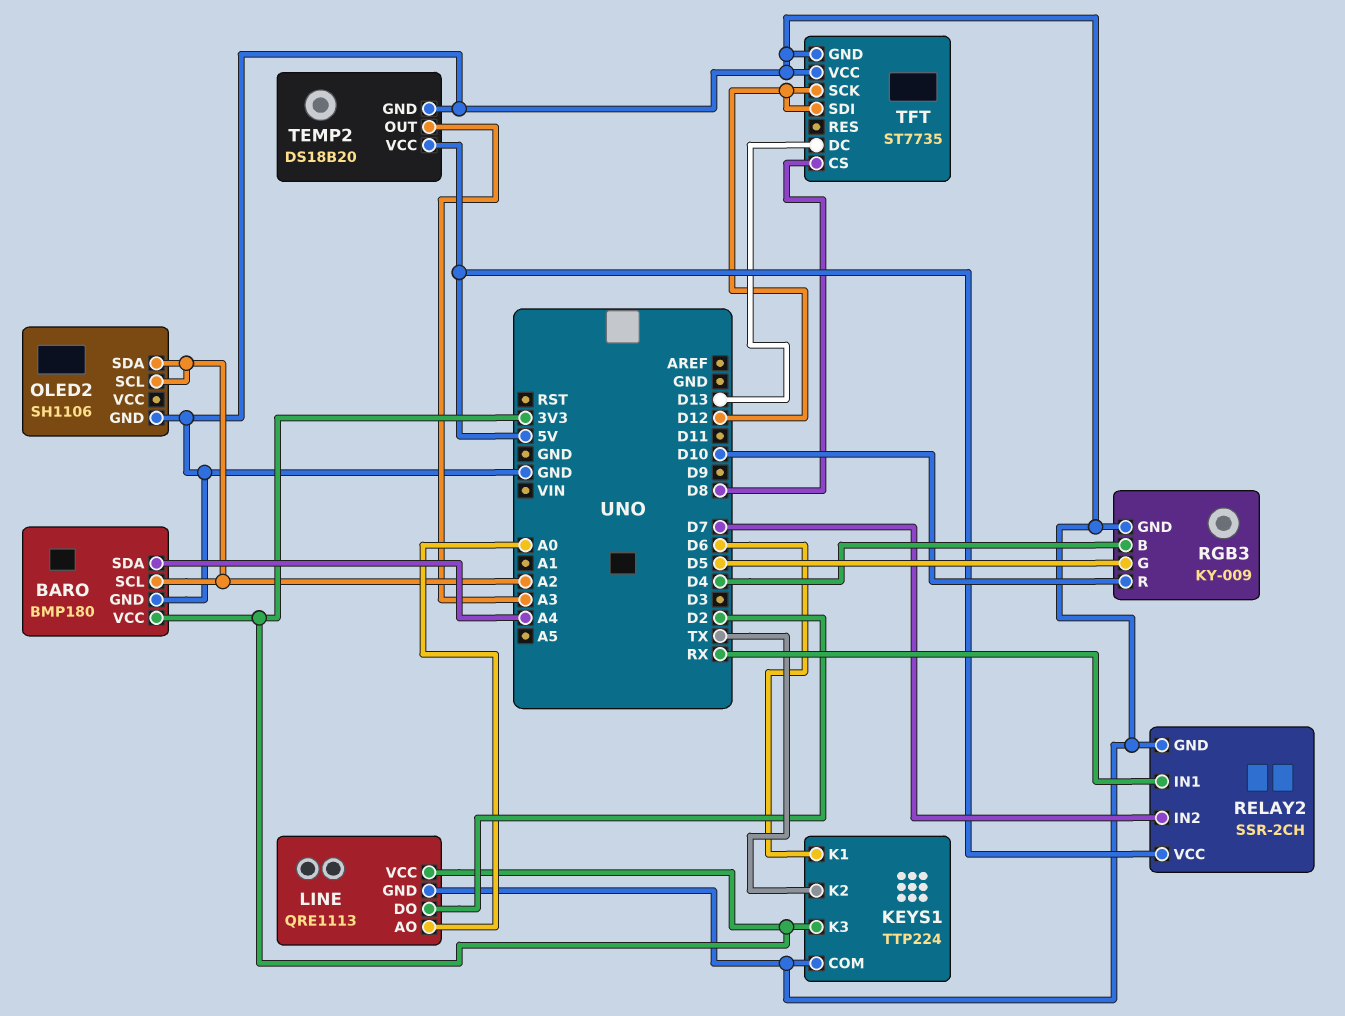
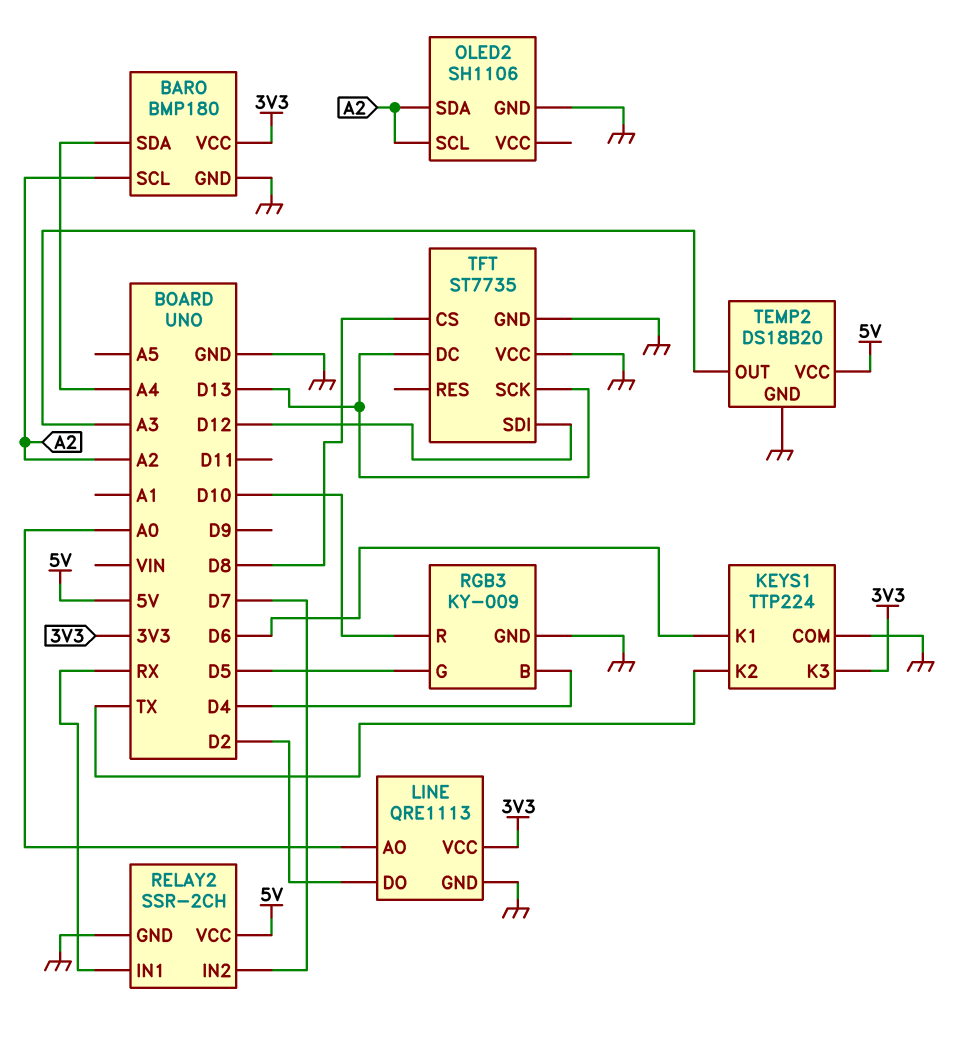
TFT pin SCK: D12 -> D13

